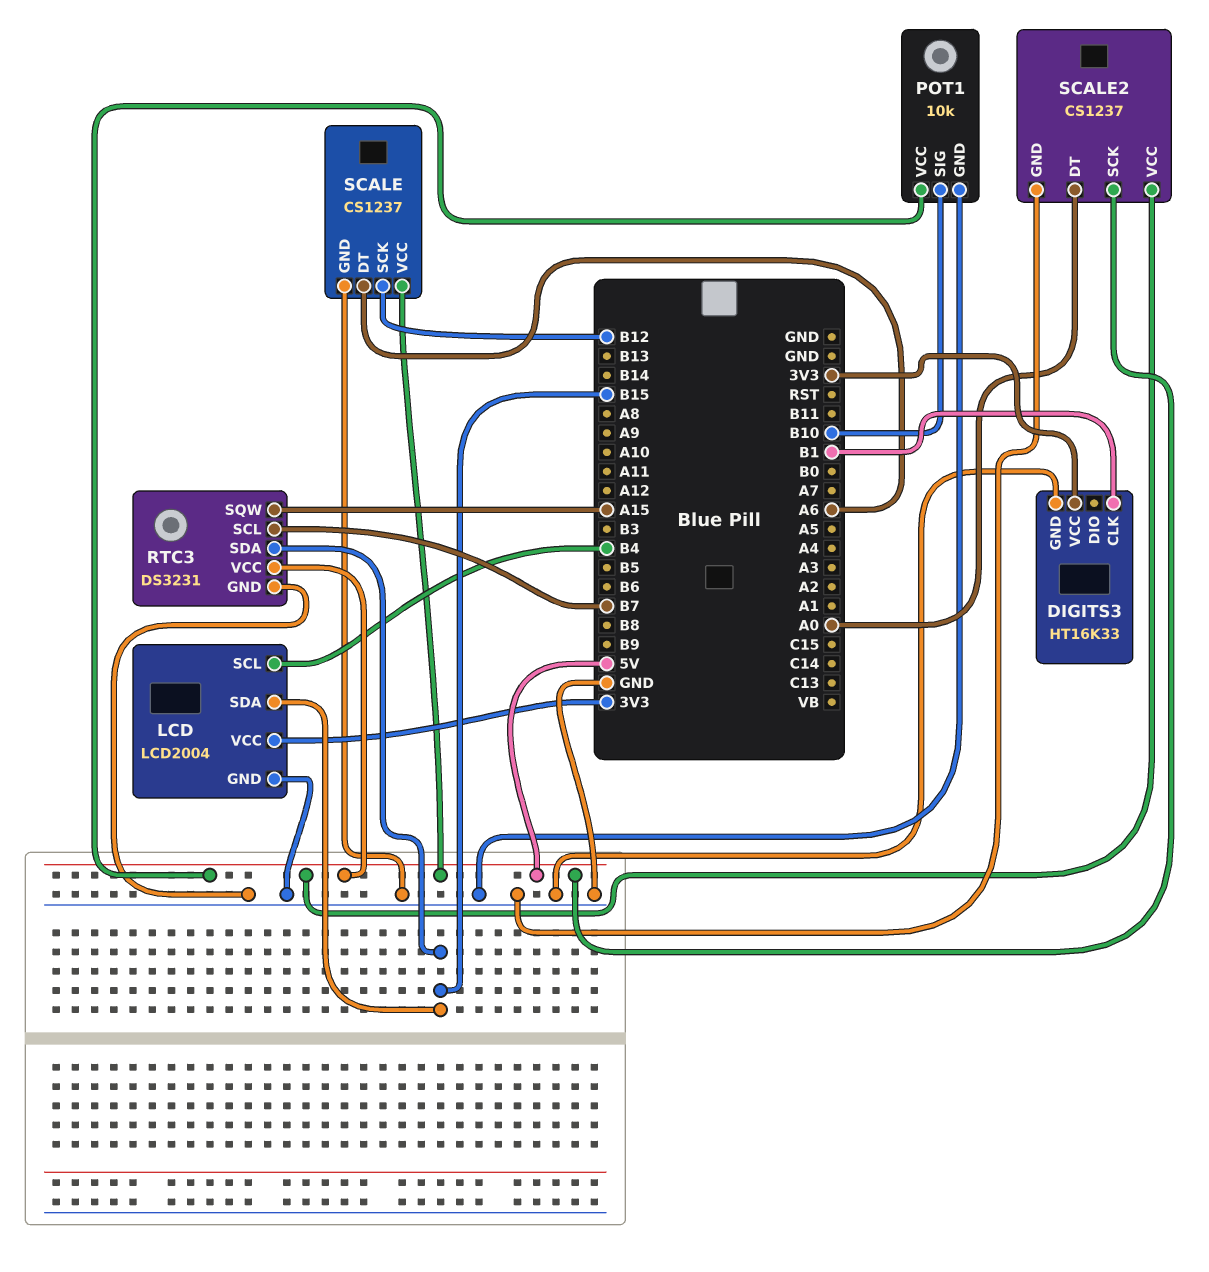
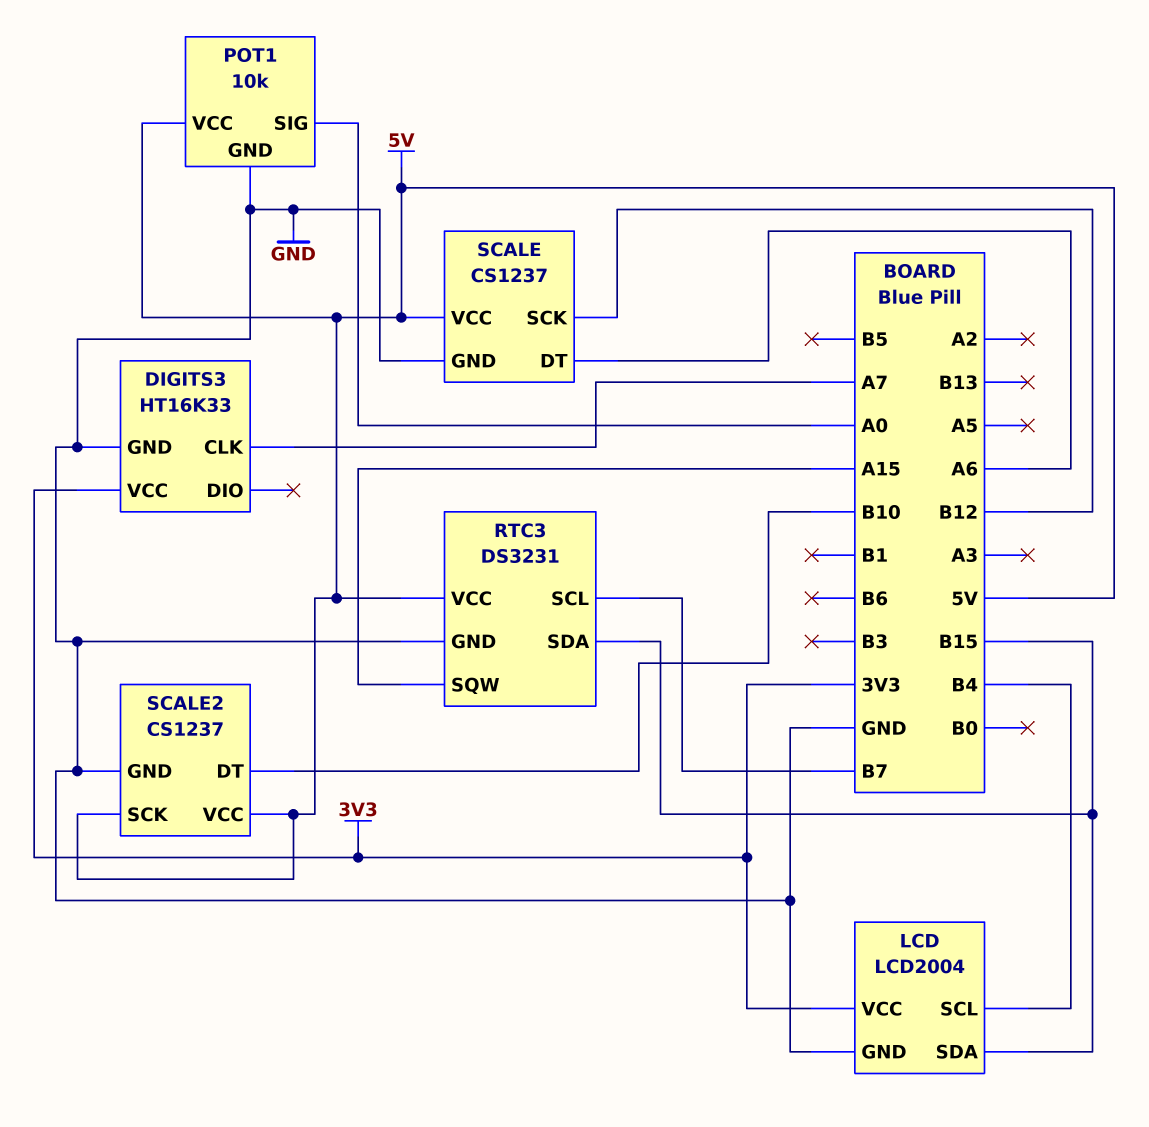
DIGITS3 pin CLK: B1 -> A7
POT1 pin SIG: B10 -> A0
SCALE2 pin DT: A0 -> B10

